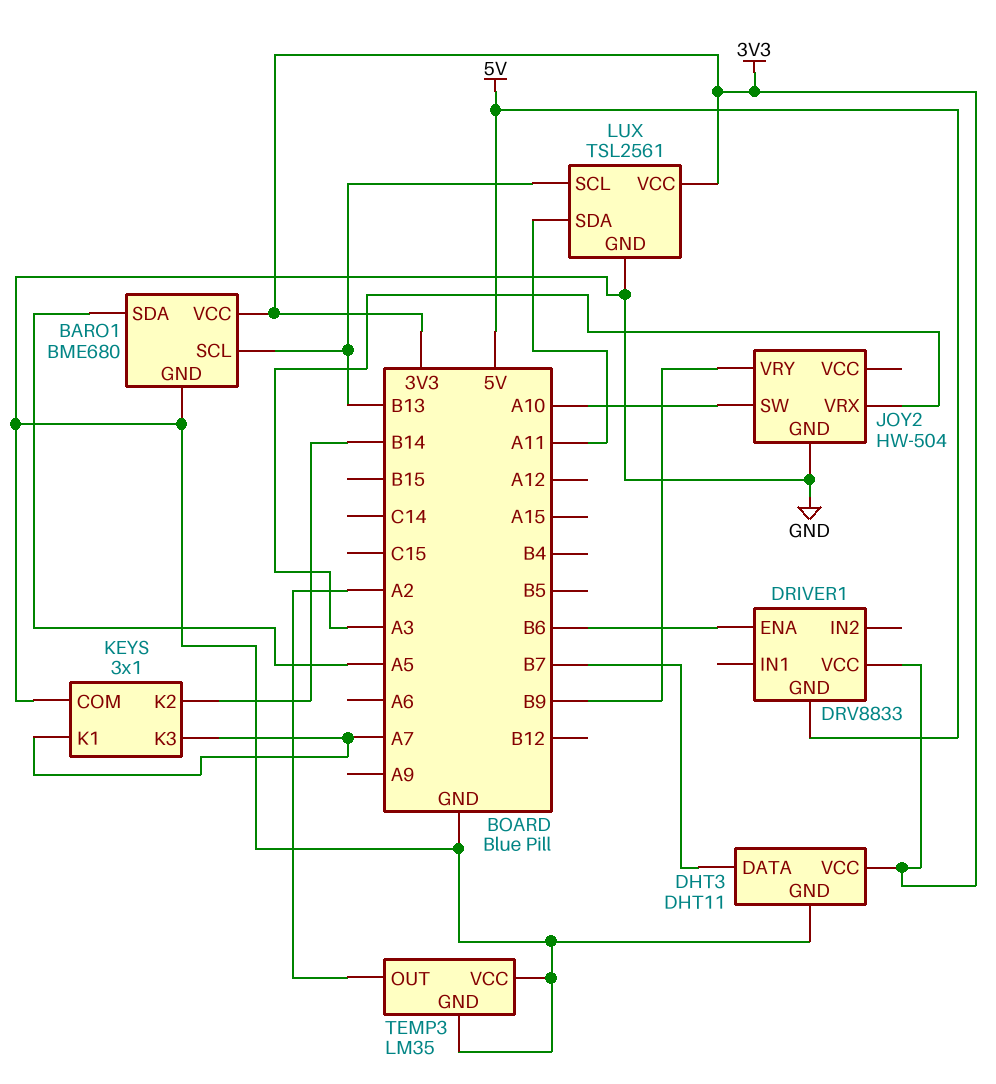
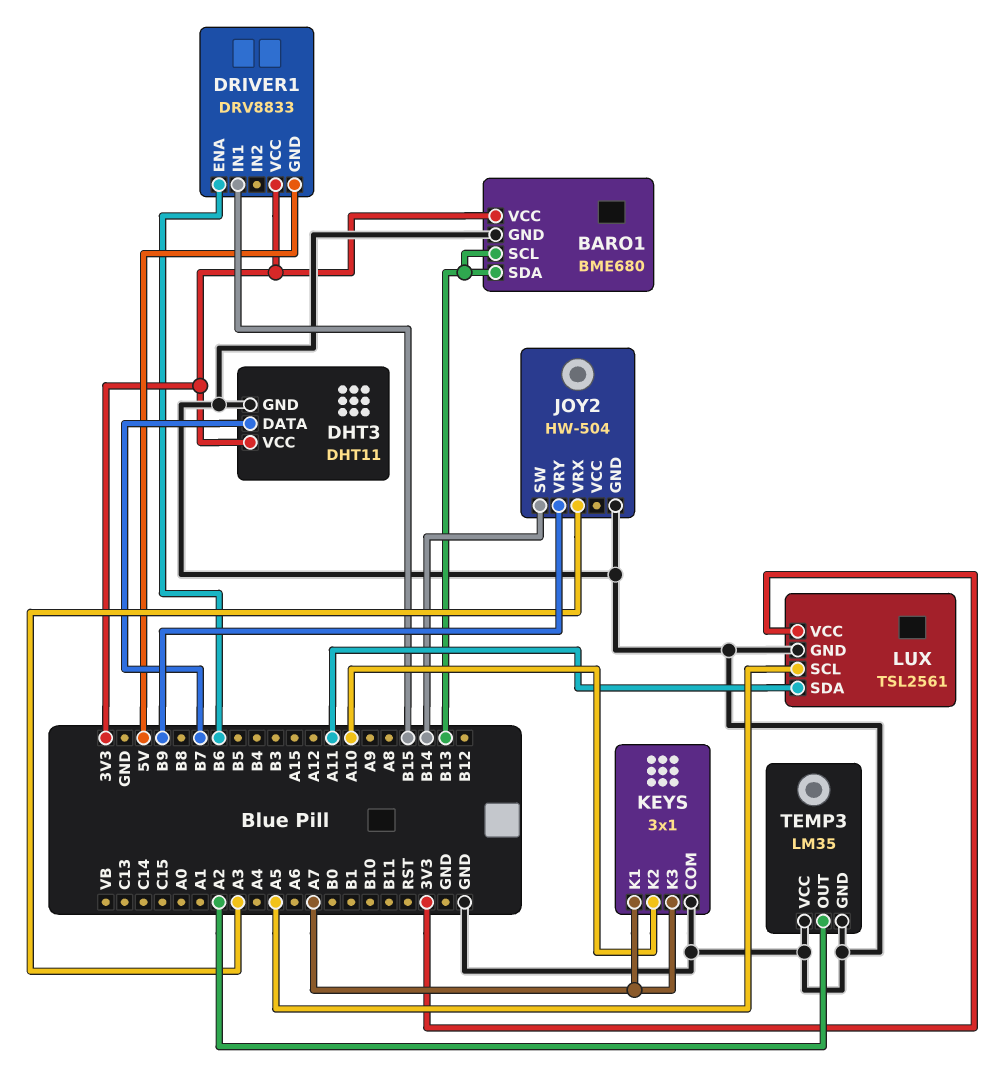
BARO1 pin SDA: A5 -> B13
DRIVER1 pin IN1: none -> B15
JOY2 pin SW: A10 -> B14
KEYS pin K2: B14 -> A10
LUX pin SCL: B13 -> A5

